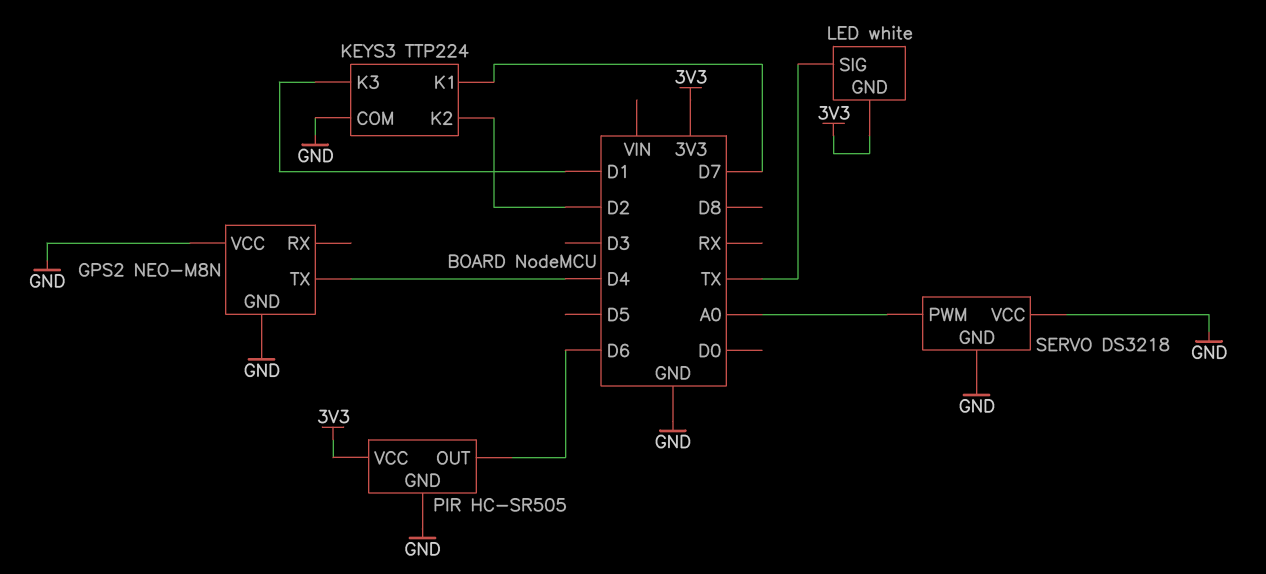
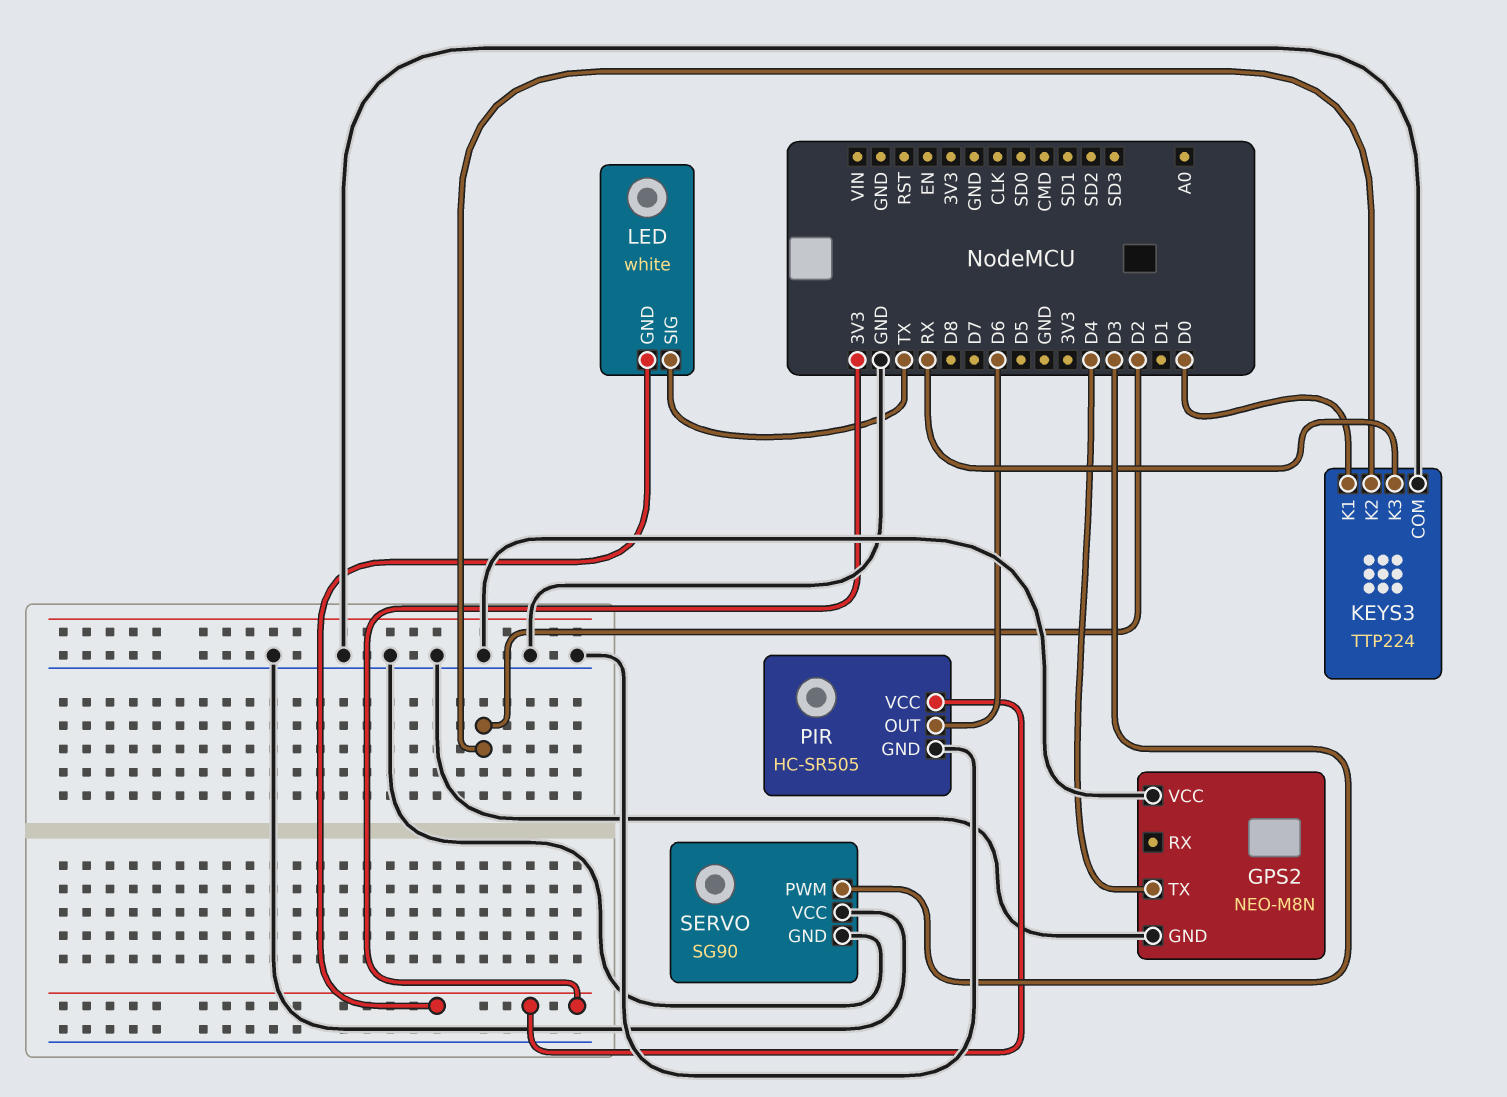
KEYS3 pin K1: D7 -> D0
KEYS3 pin K3: D1 -> RX
SERVO: DS3218 -> SG90
SERVO pin PWM: A0 -> D3

